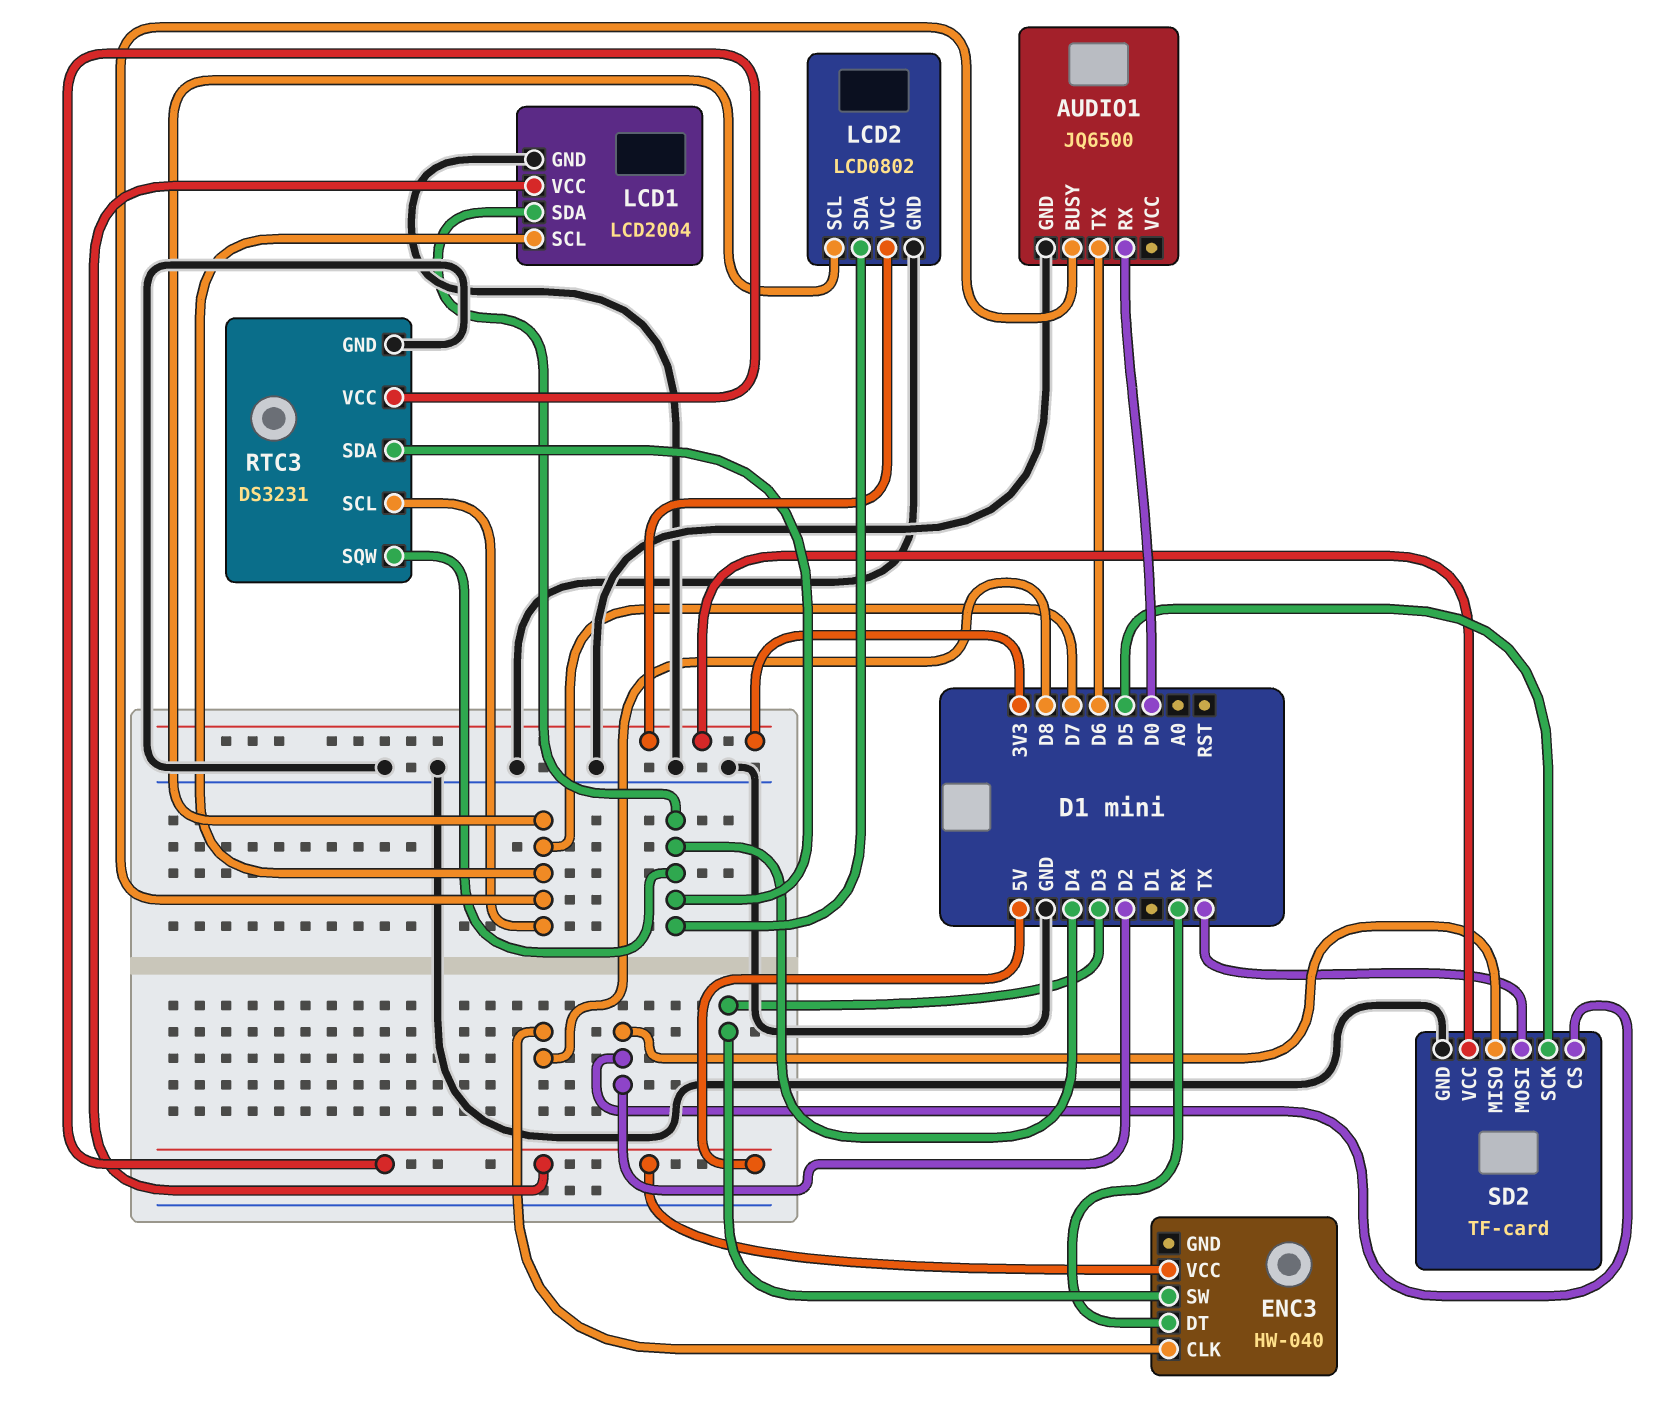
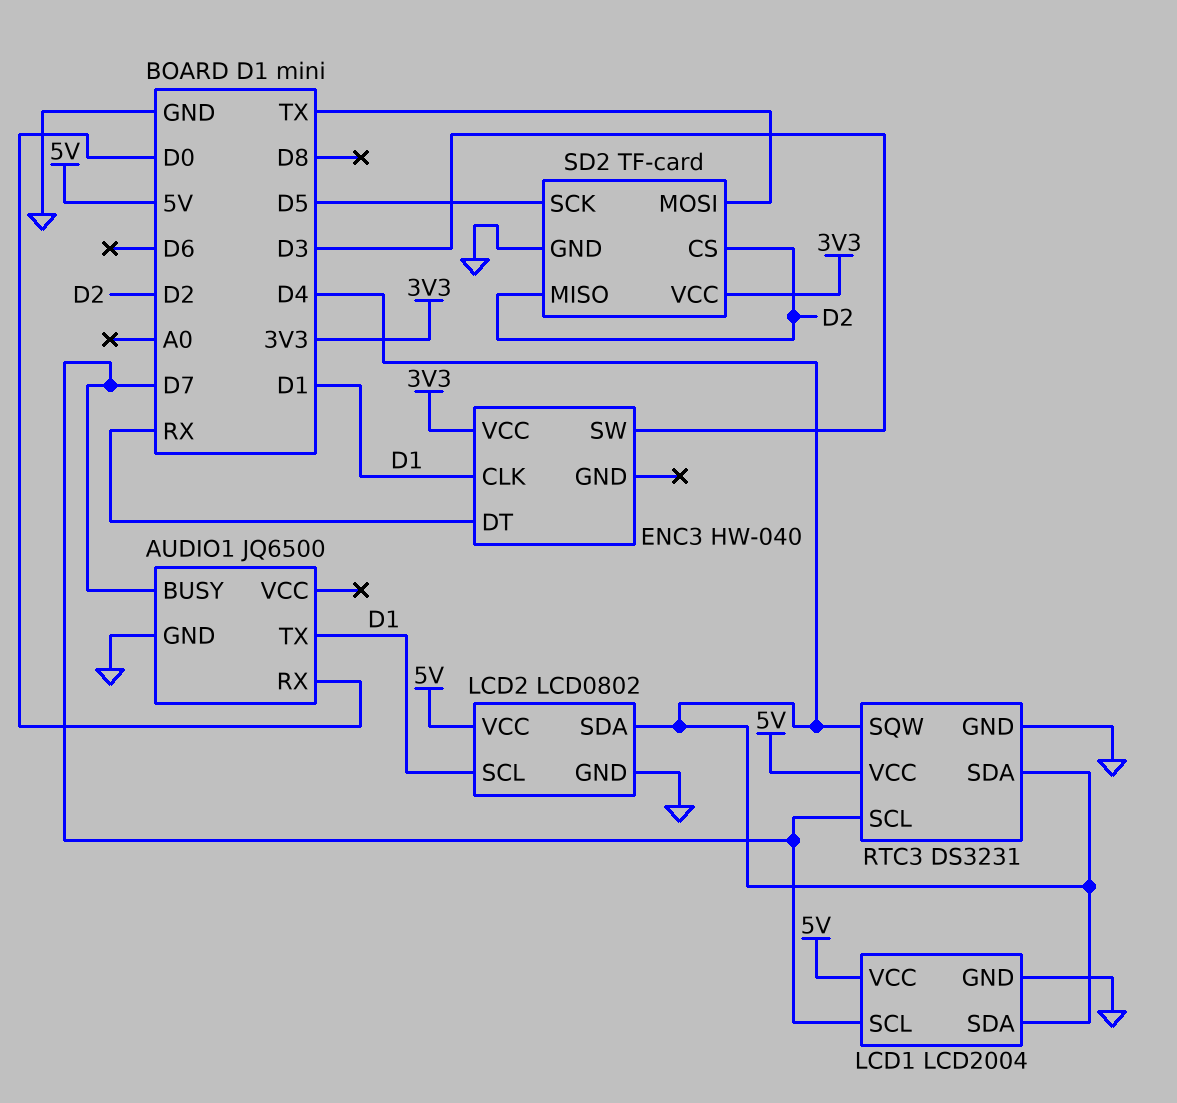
AUDIO1 pin TX: D6 -> D1
ENC3 pin CLK: D8 -> D1
ENC3 pin VCC: 5V -> 3V3
LCD2 pin SCL: D7 -> D1
LCD2 pin VCC: 3V3 -> 5V

